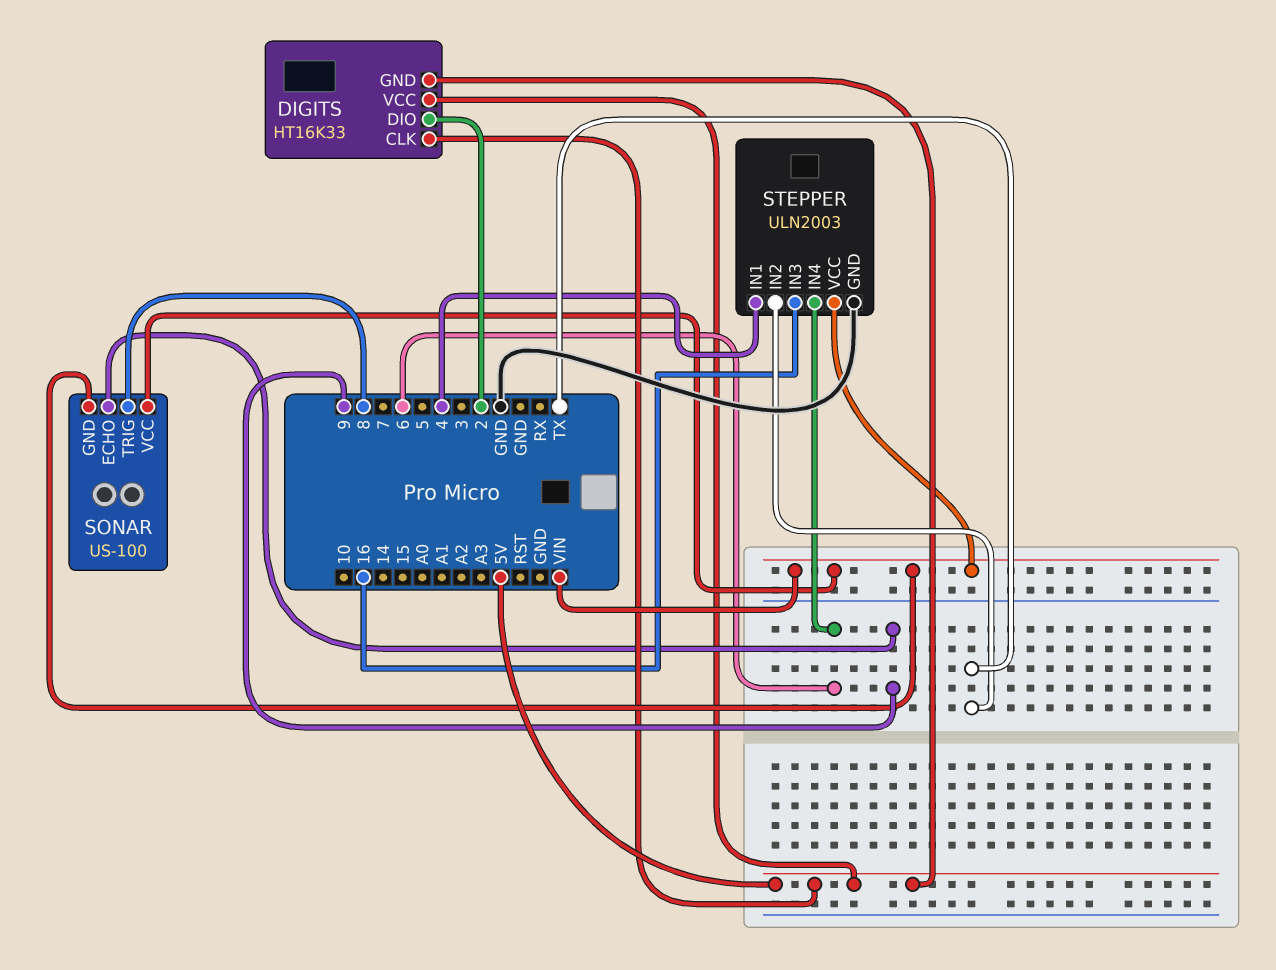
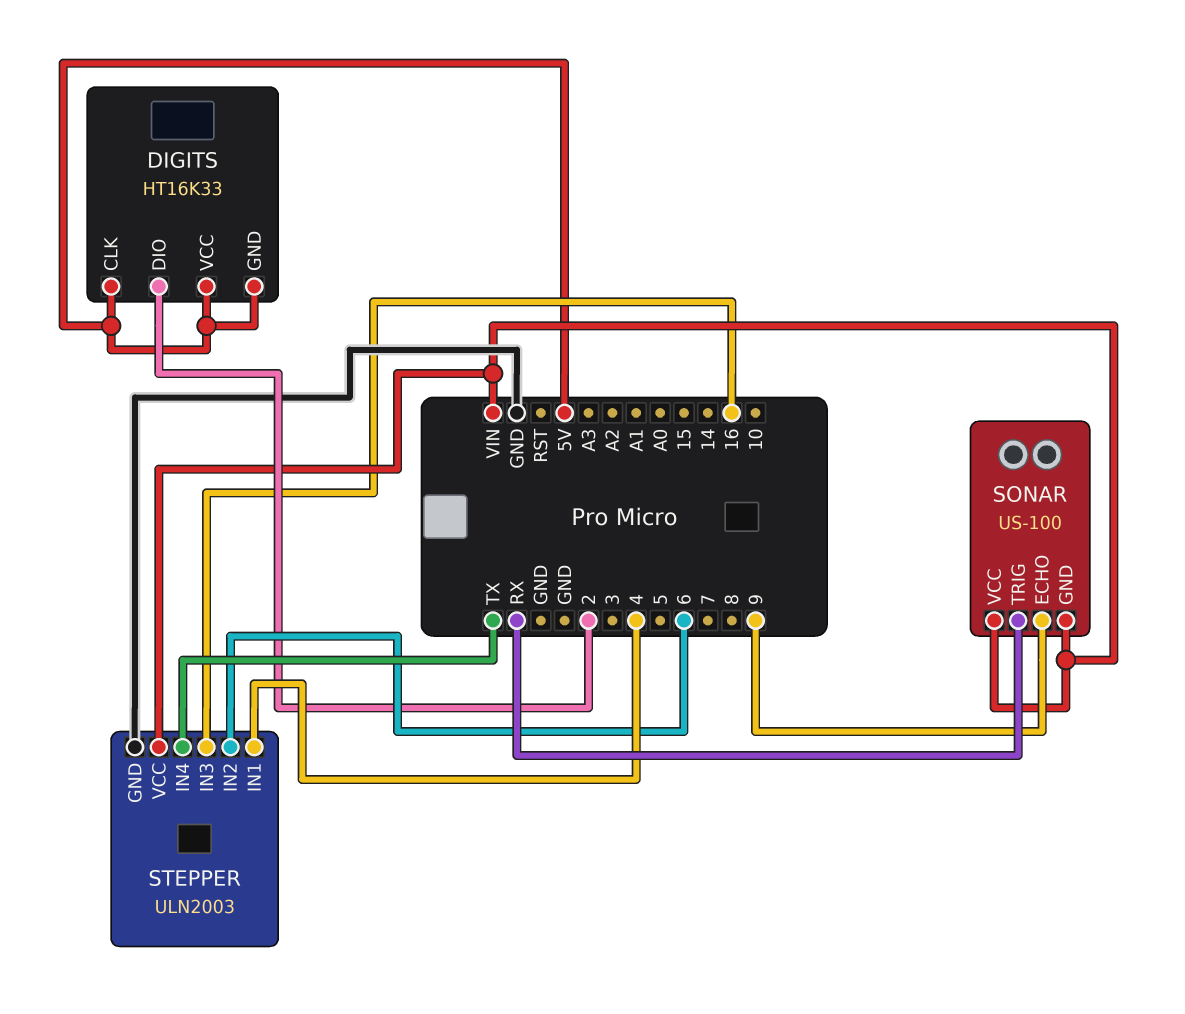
SONAR pin TRIG: 8 -> RX
STEPPER pin IN2: TX -> 6
STEPPER pin IN4: 6 -> TX

